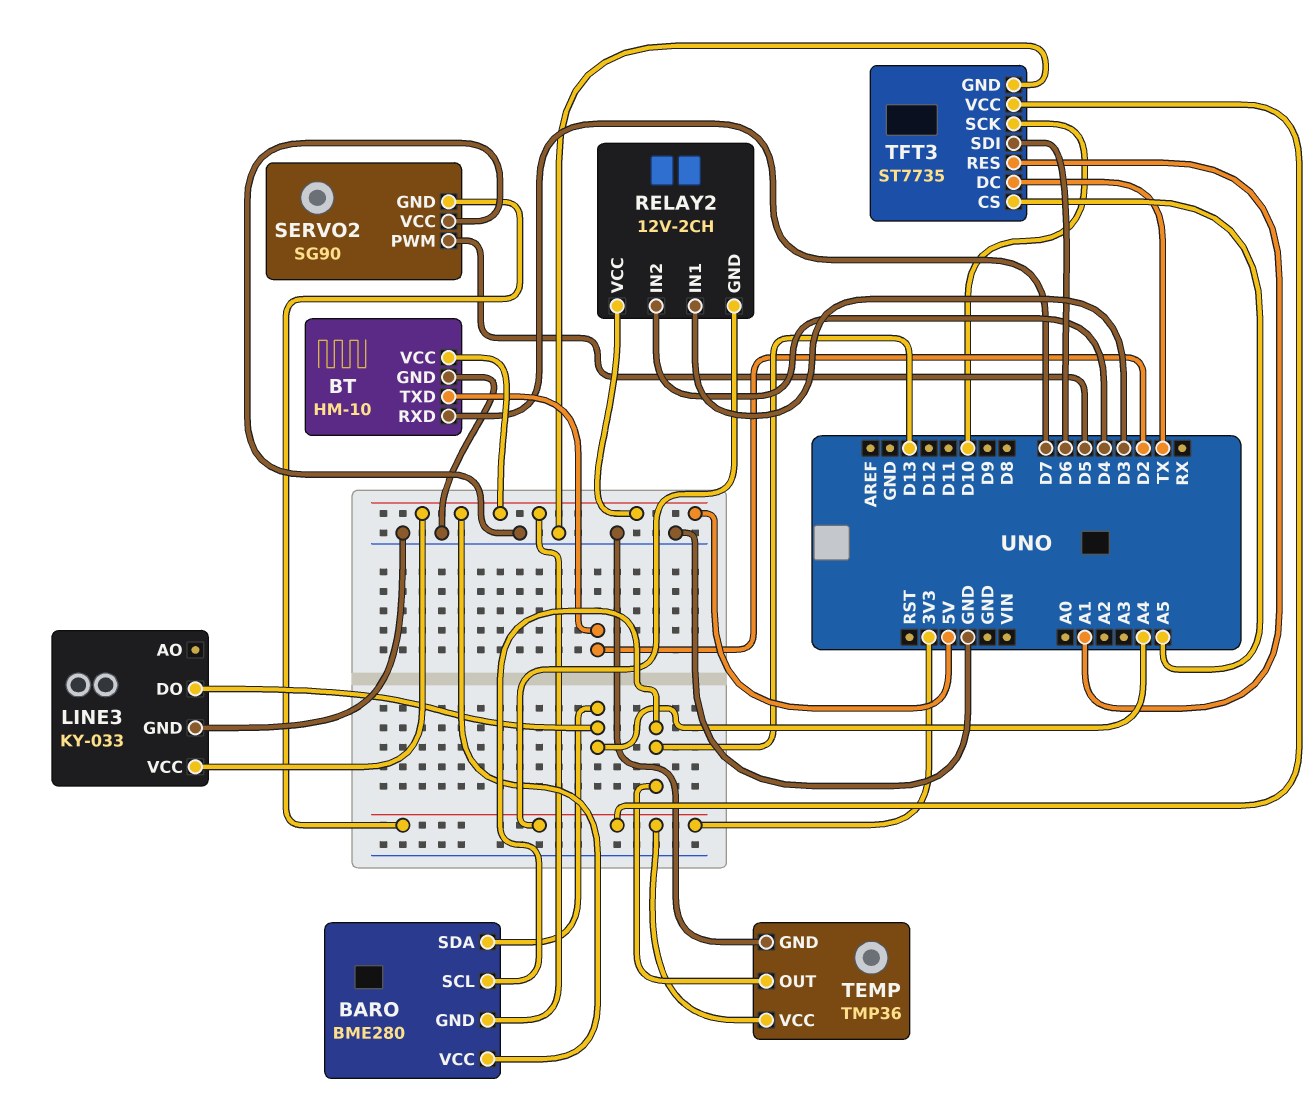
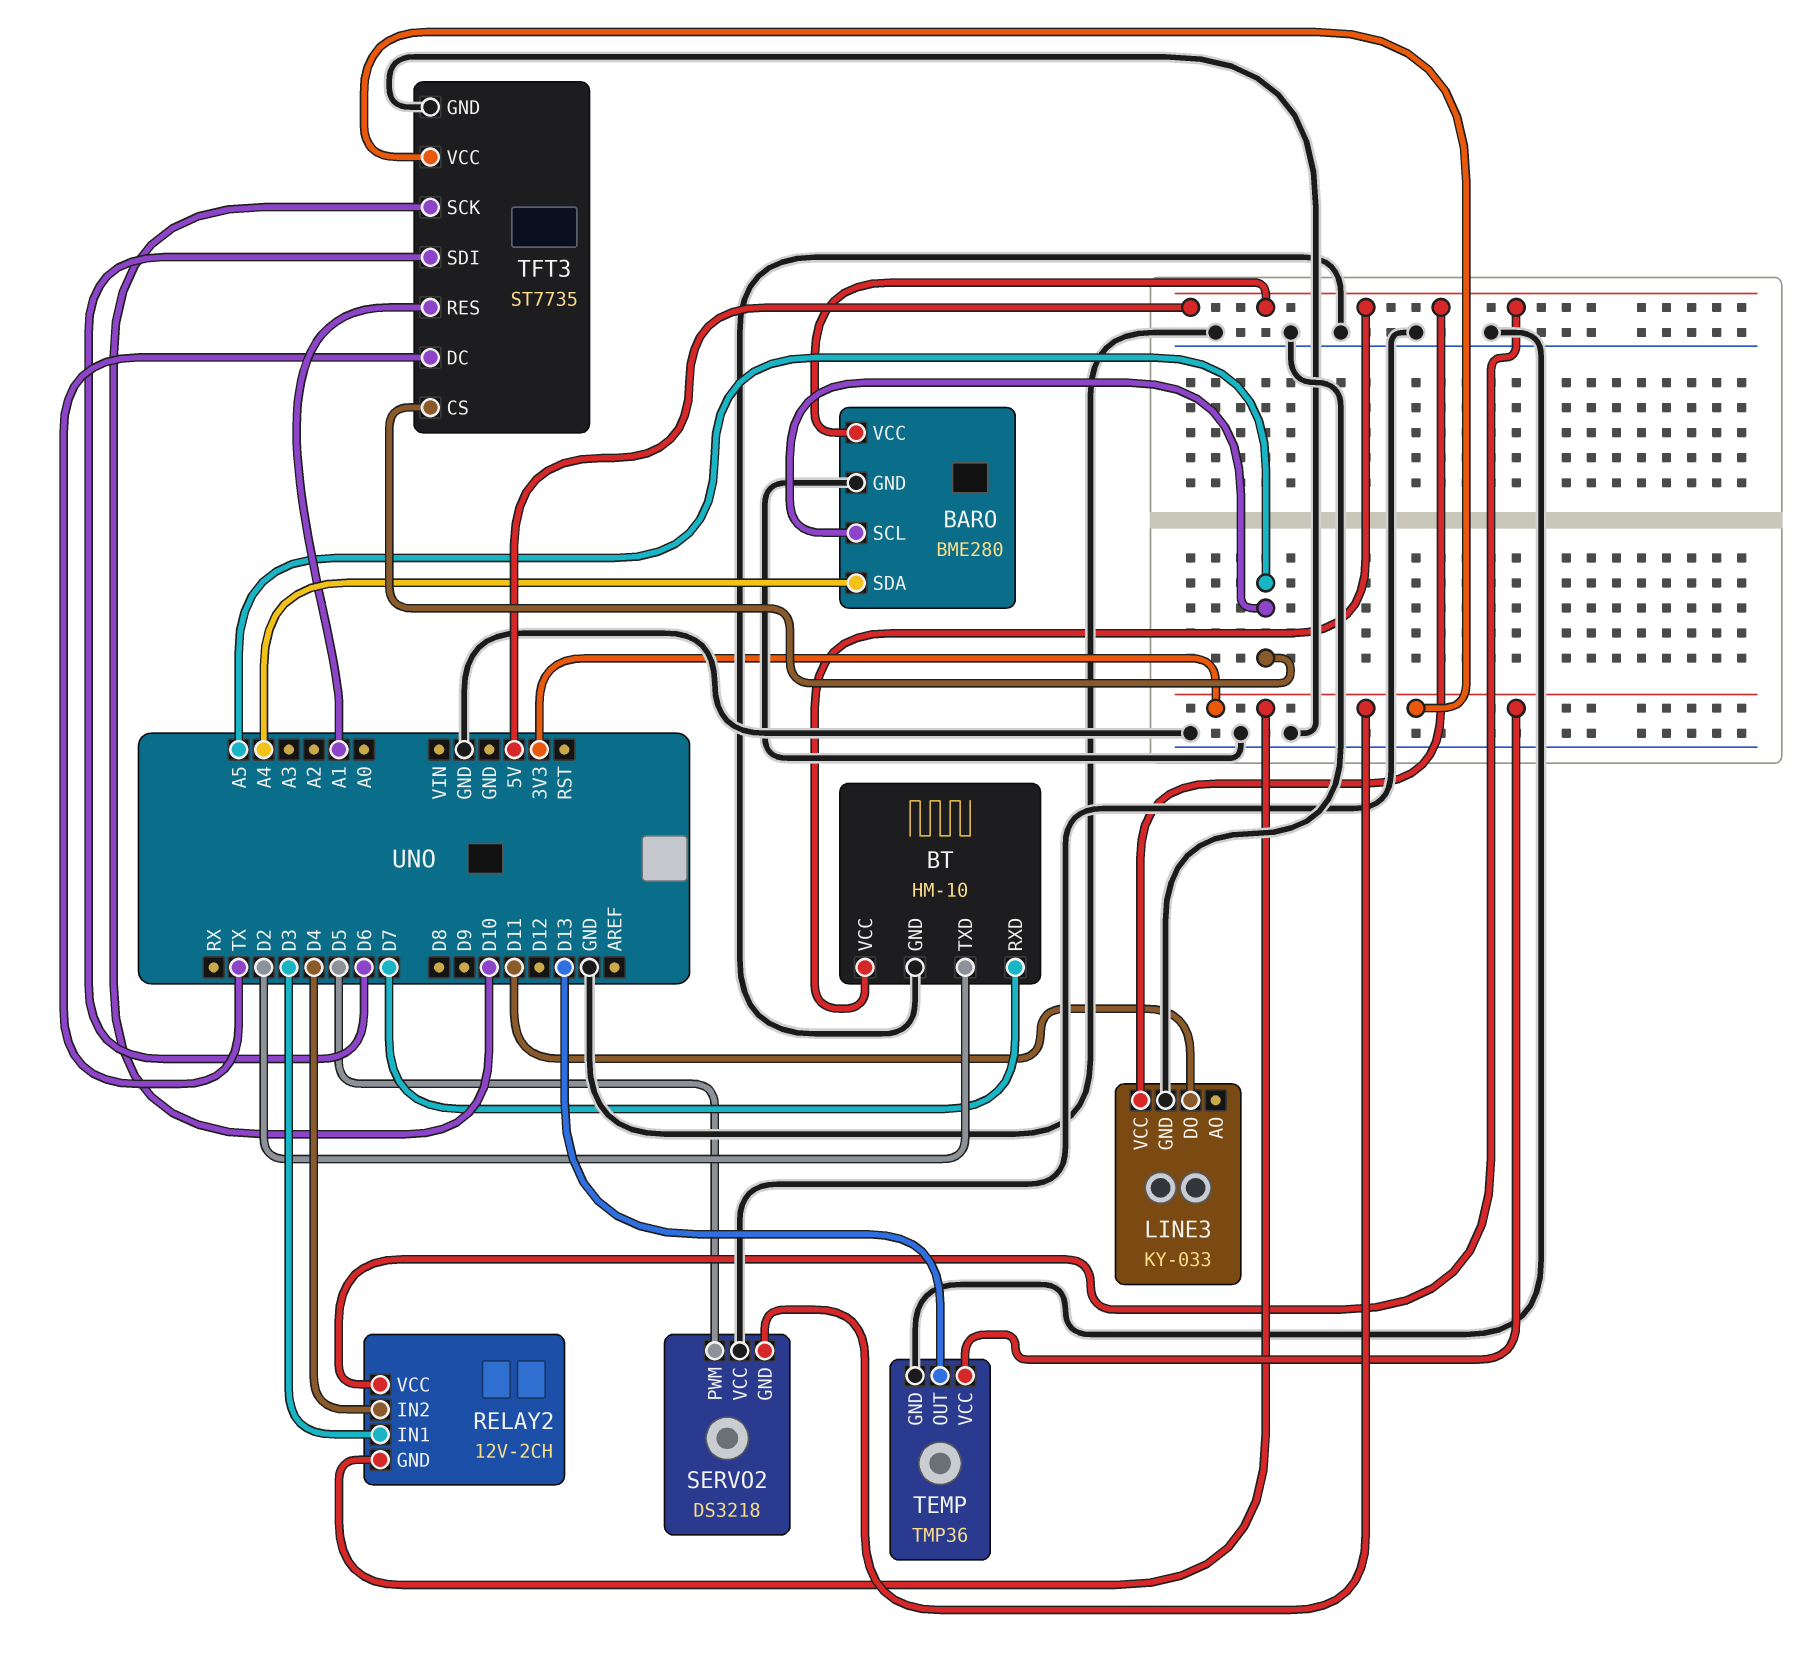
BARO pin GND: 5V -> GND
BARO pin SCL: D13 -> A5
LINE3 pin DO: A4 -> D11
SERVO2: SG90 -> DS3218

